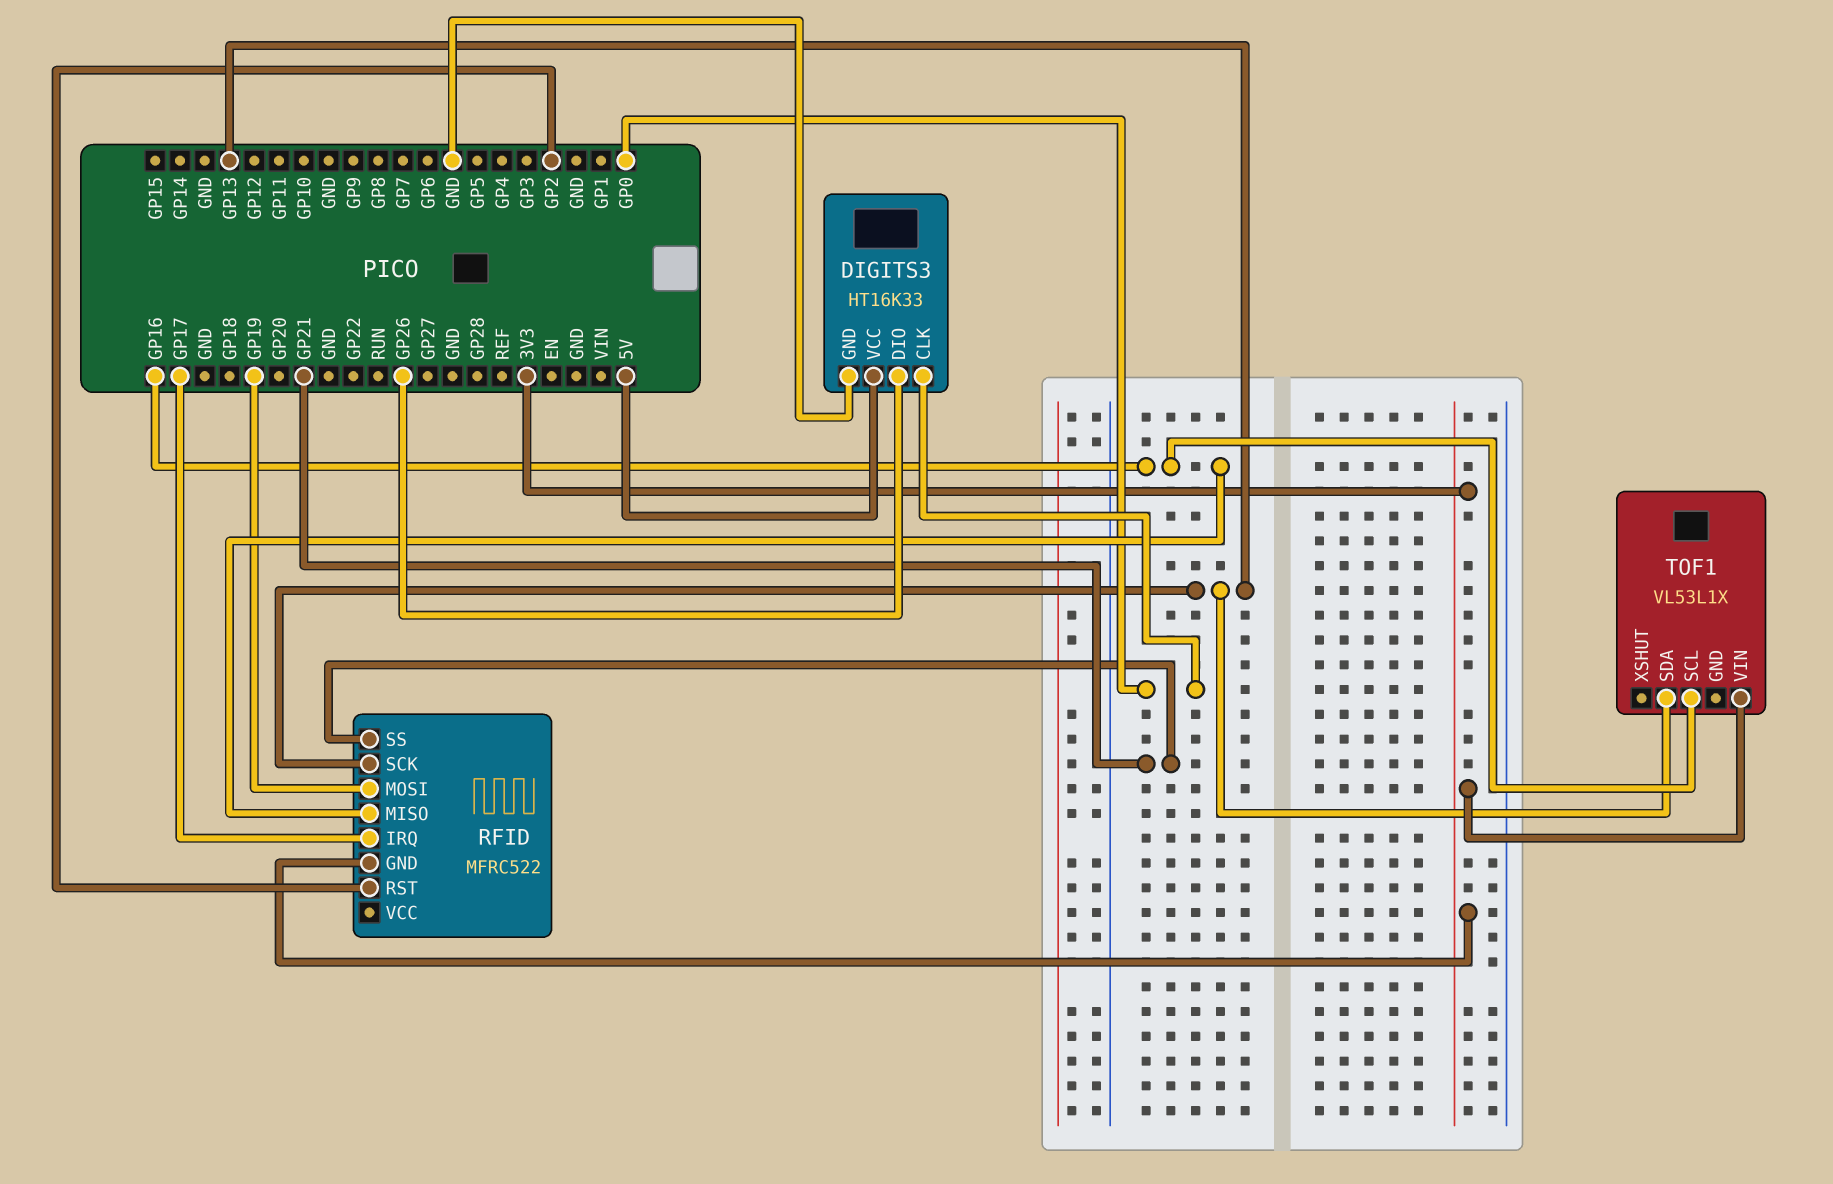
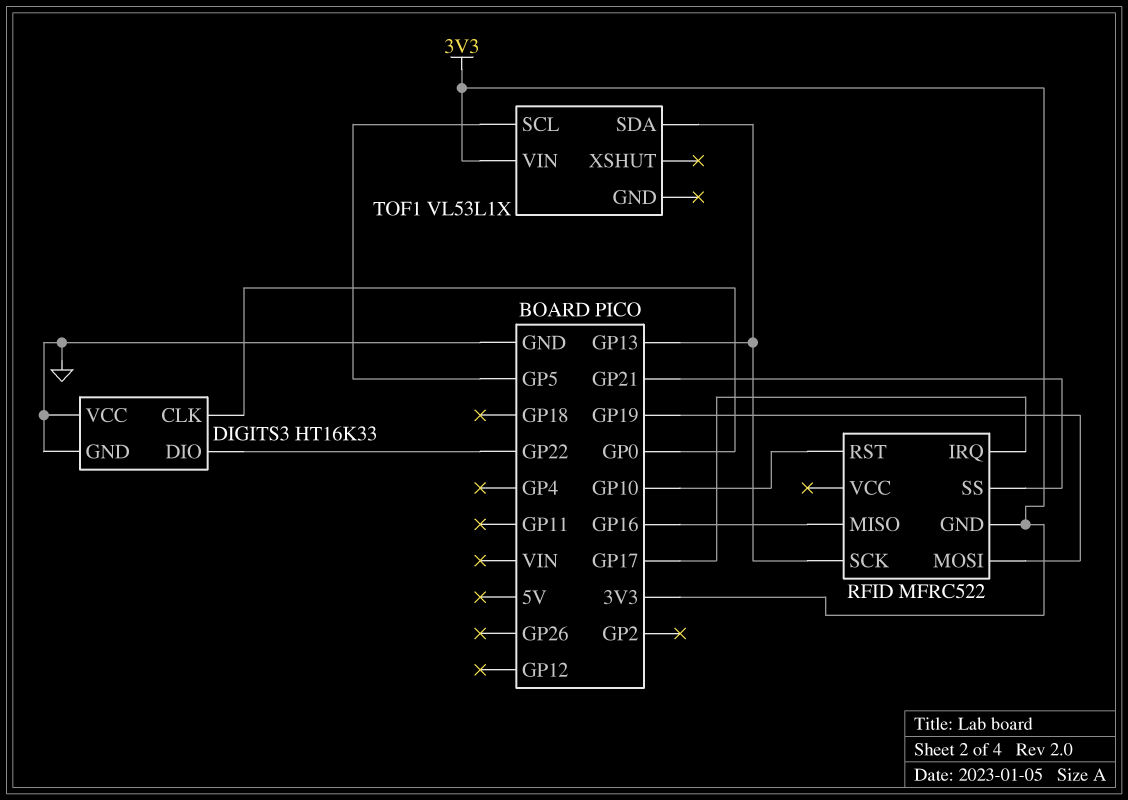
DIGITS3 pin DIO: GP26 -> GP22
DIGITS3 pin VCC: 5V -> GND
RFID pin RST: GP2 -> GP10
TOF1 pin SCL: GP16 -> GP5

